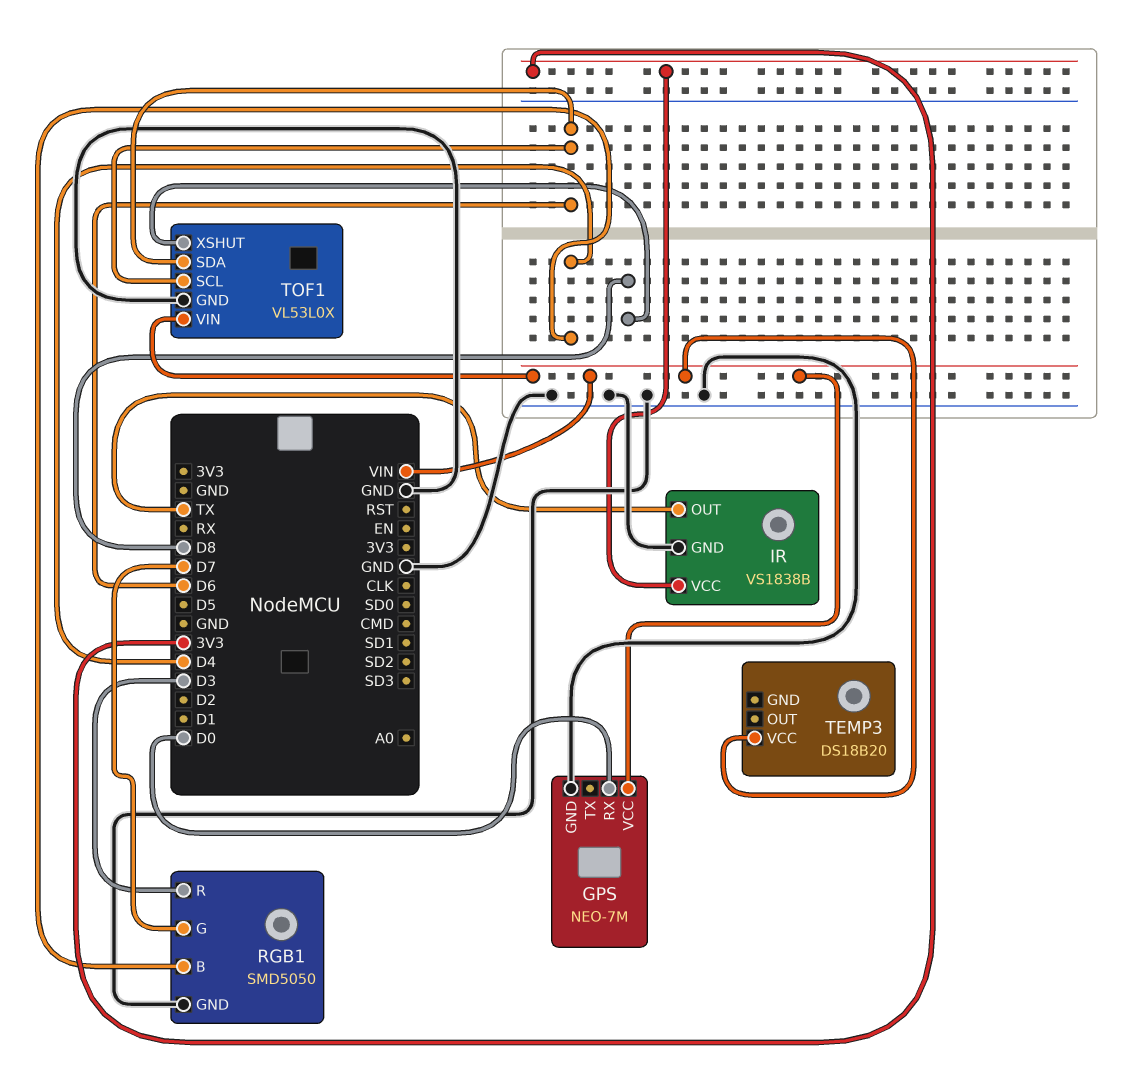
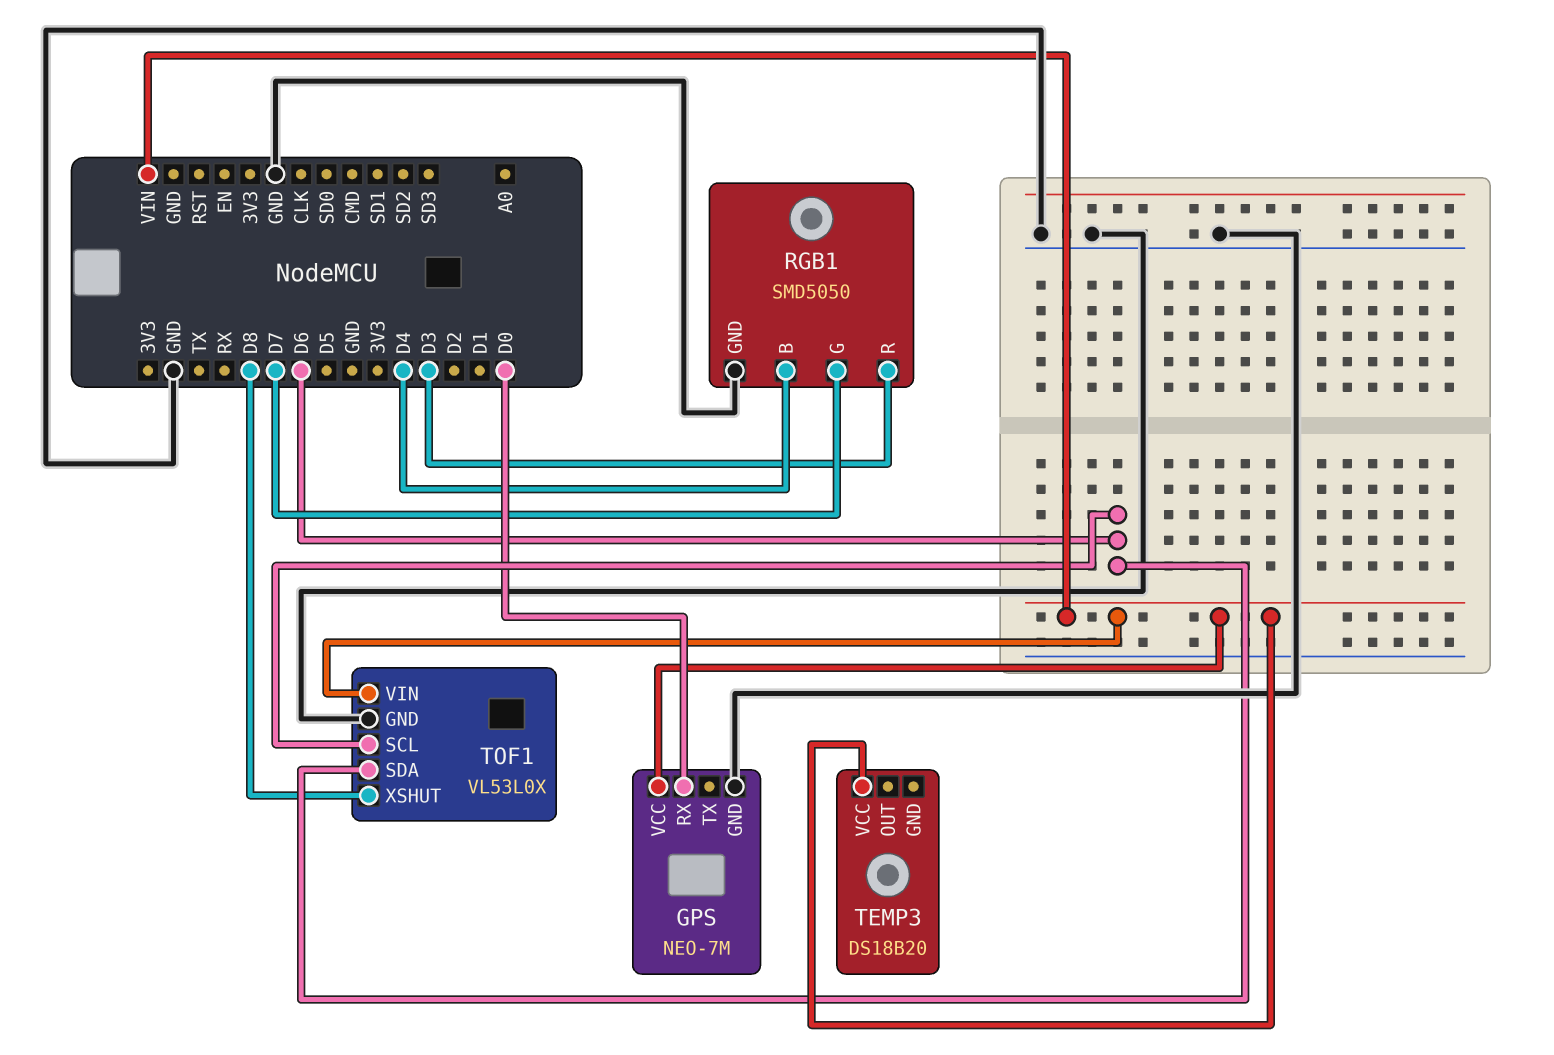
IR: VS1838B -> none
IR pin GND: GND -> none
IR pin OUT: TX -> none
IR pin VCC: 3V3 -> none

